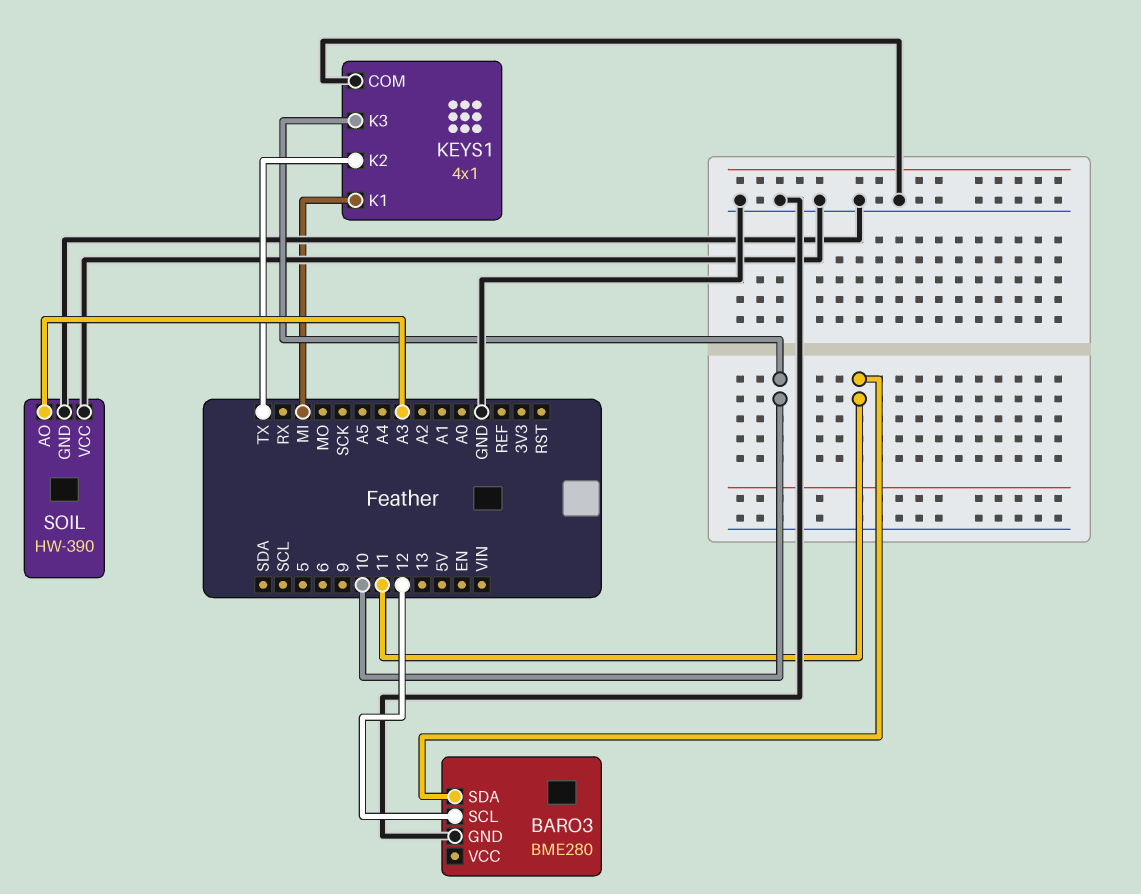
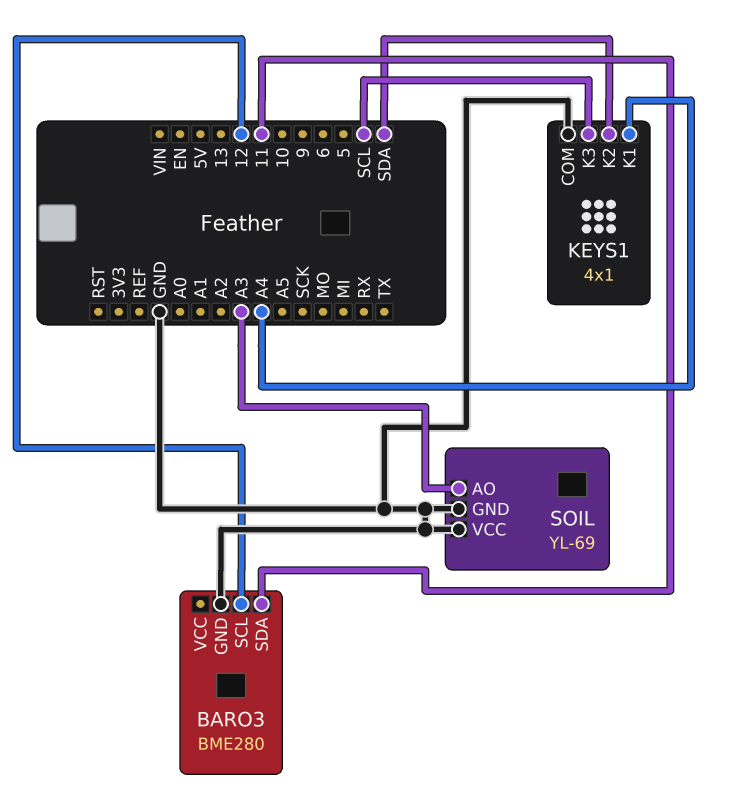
KEYS1 pin K1: MI -> A4
KEYS1 pin K2: TX -> SDA
KEYS1 pin K3: 10 -> SCL
SOIL: HW-390 -> YL-69

